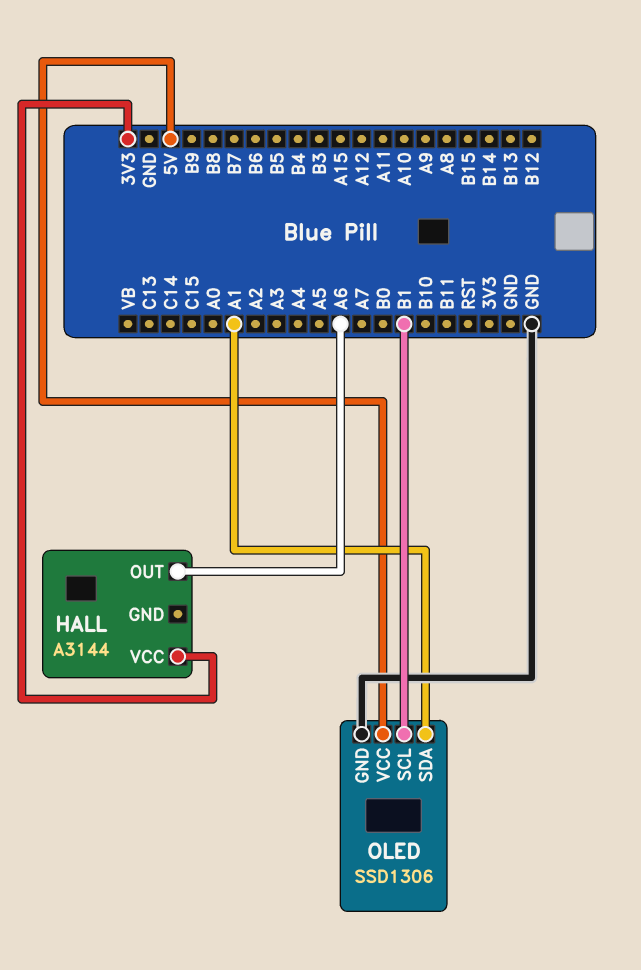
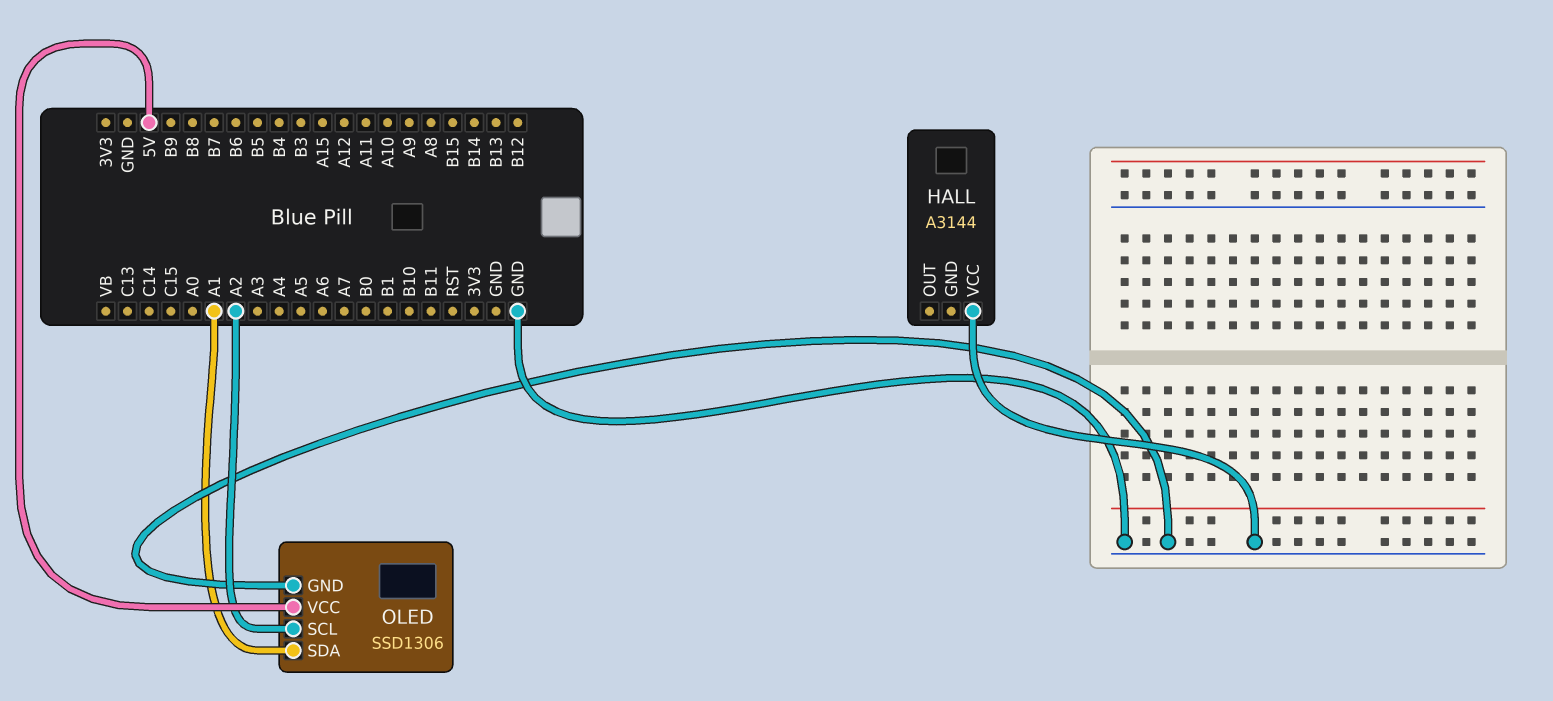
HALL pin OUT: A6 -> none
HALL pin VCC: 3V3 -> GND
OLED pin SCL: B1 -> A2

